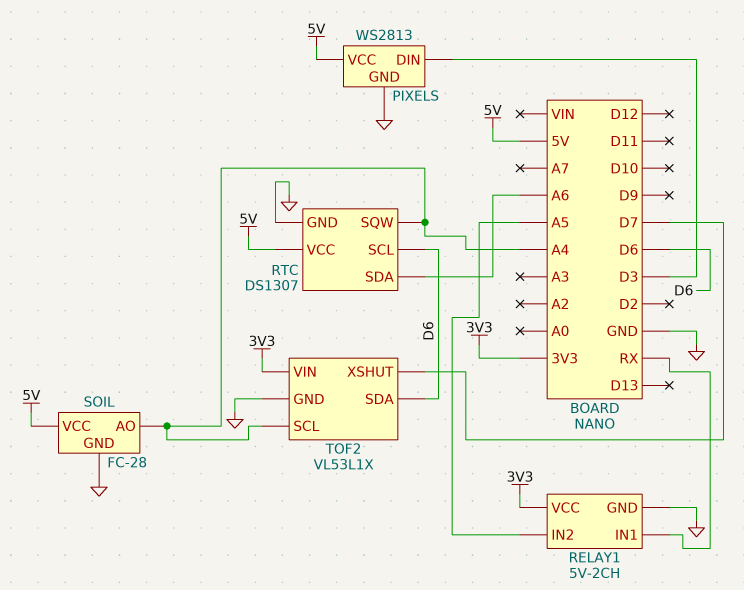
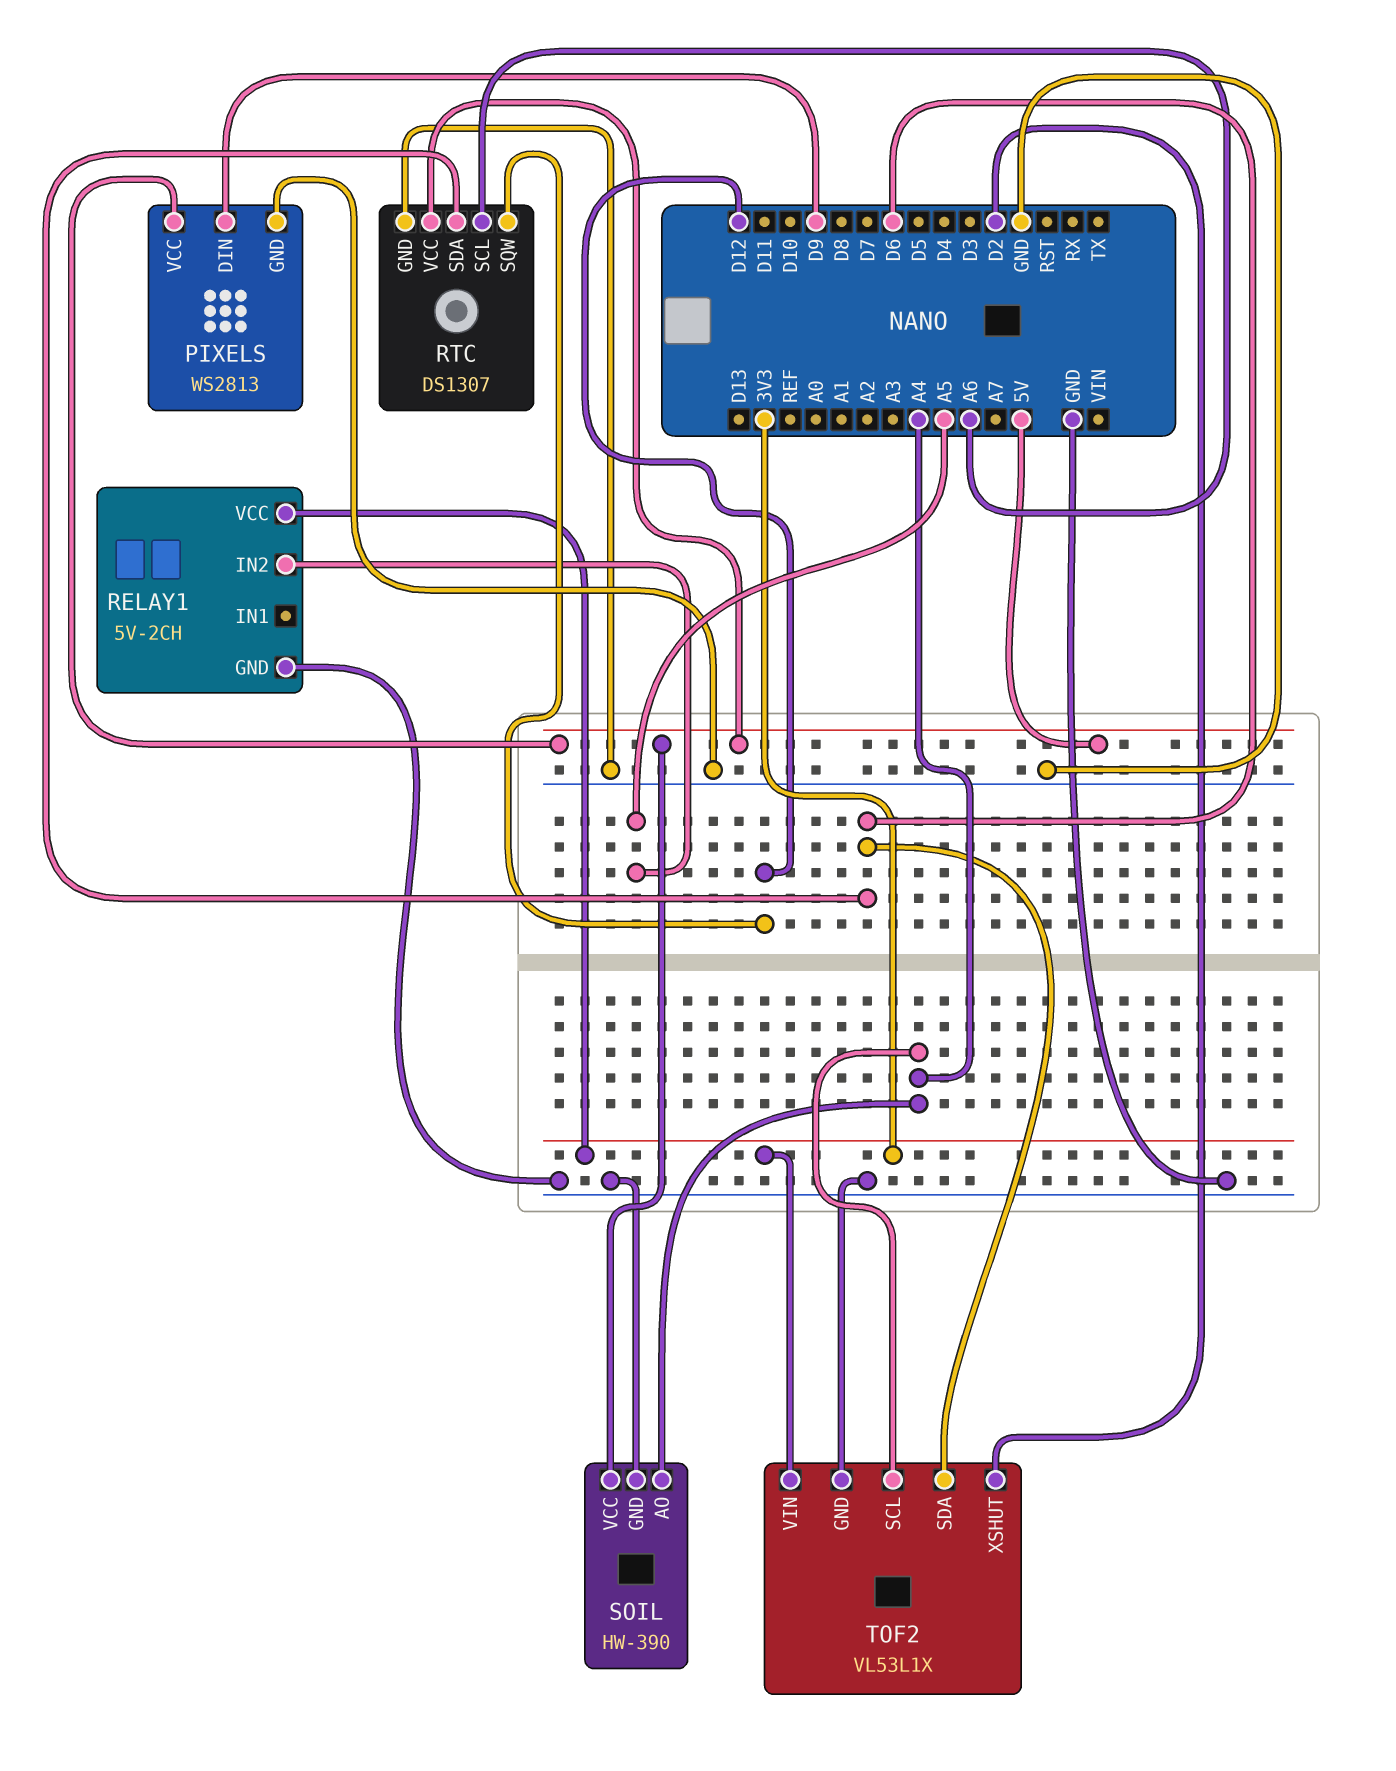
PIXELS pin DIN: D3 -> D9
RELAY1 pin IN1: RX -> none
RTC pin SCL: D6 -> A6
RTC pin SDA: A6 -> D6
RTC pin SQW: A4 -> D12
SOIL: FC-28 -> HW-390
TOF2 pin XSHUT: D7 -> D2

